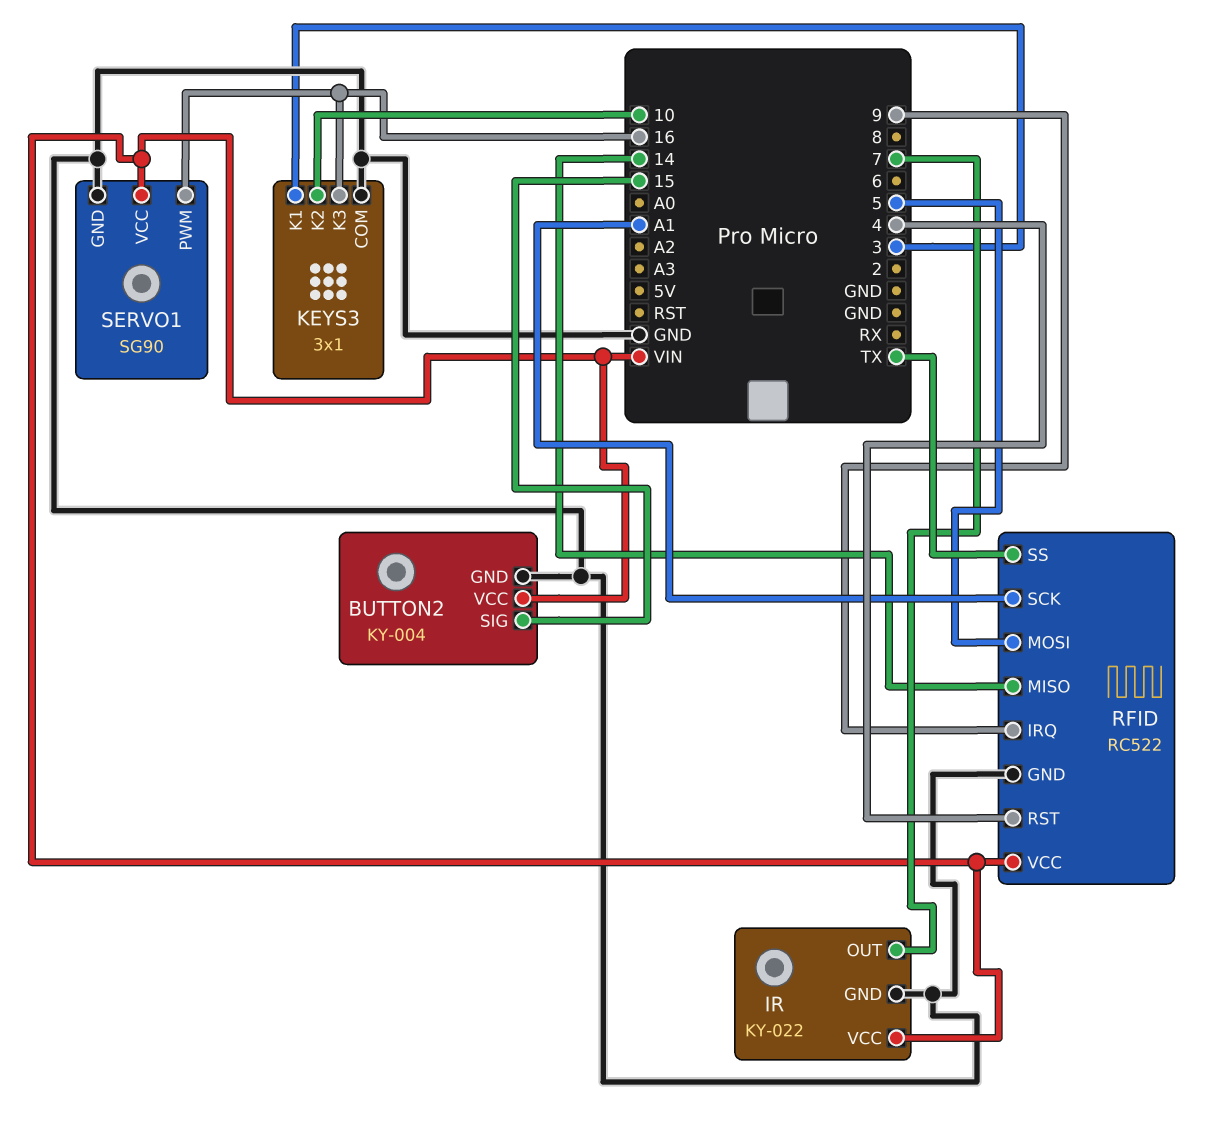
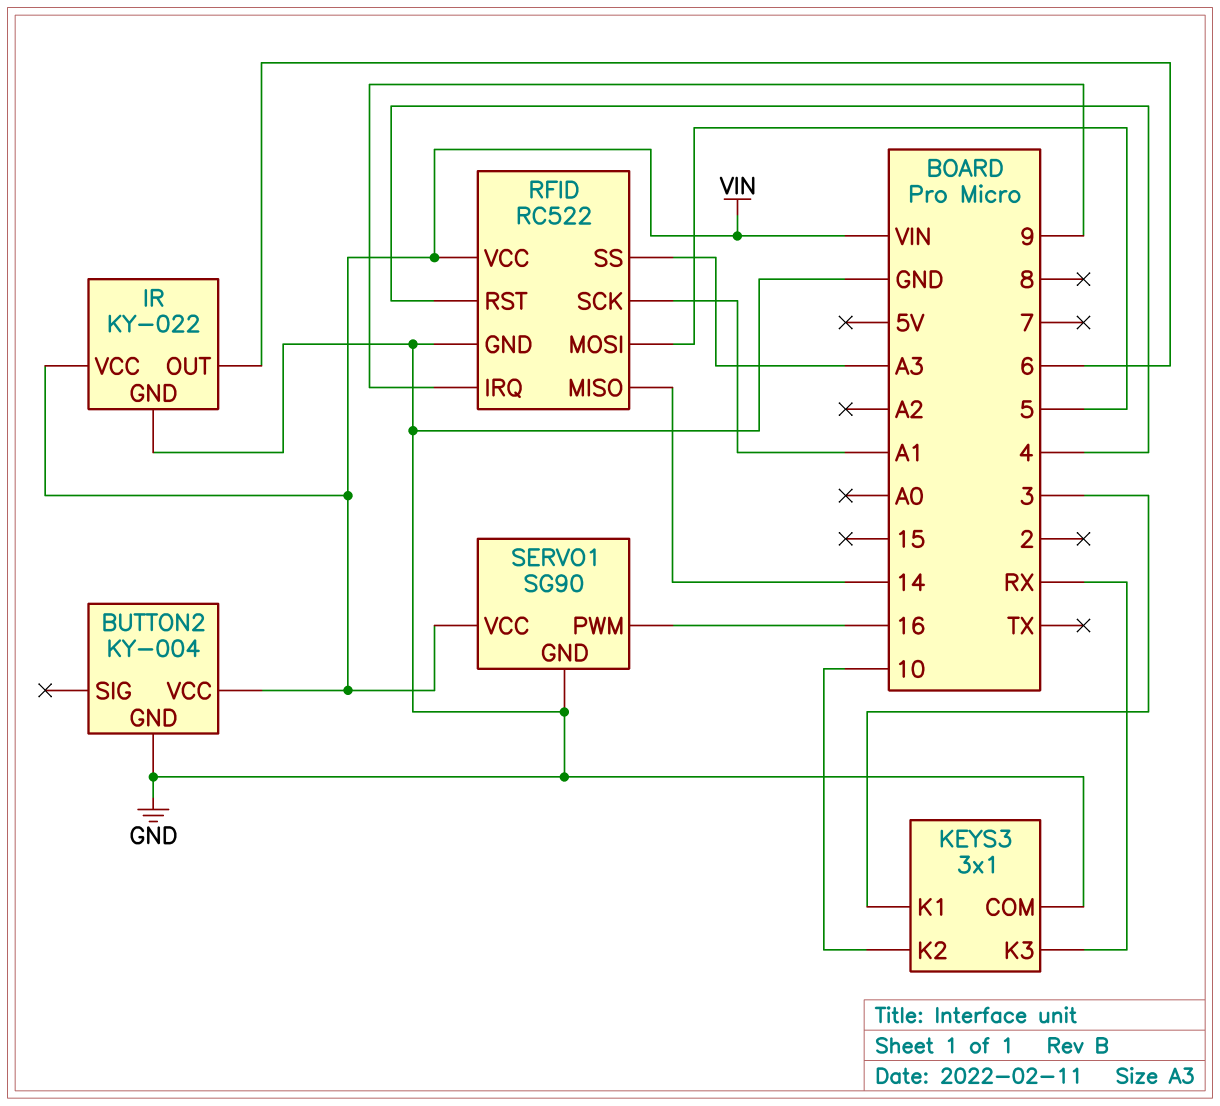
BUTTON2 pin SIG: 15 -> none
IR pin OUT: 7 -> 6
KEYS3 pin K3: 16 -> RX
RFID pin SS: TX -> A3

